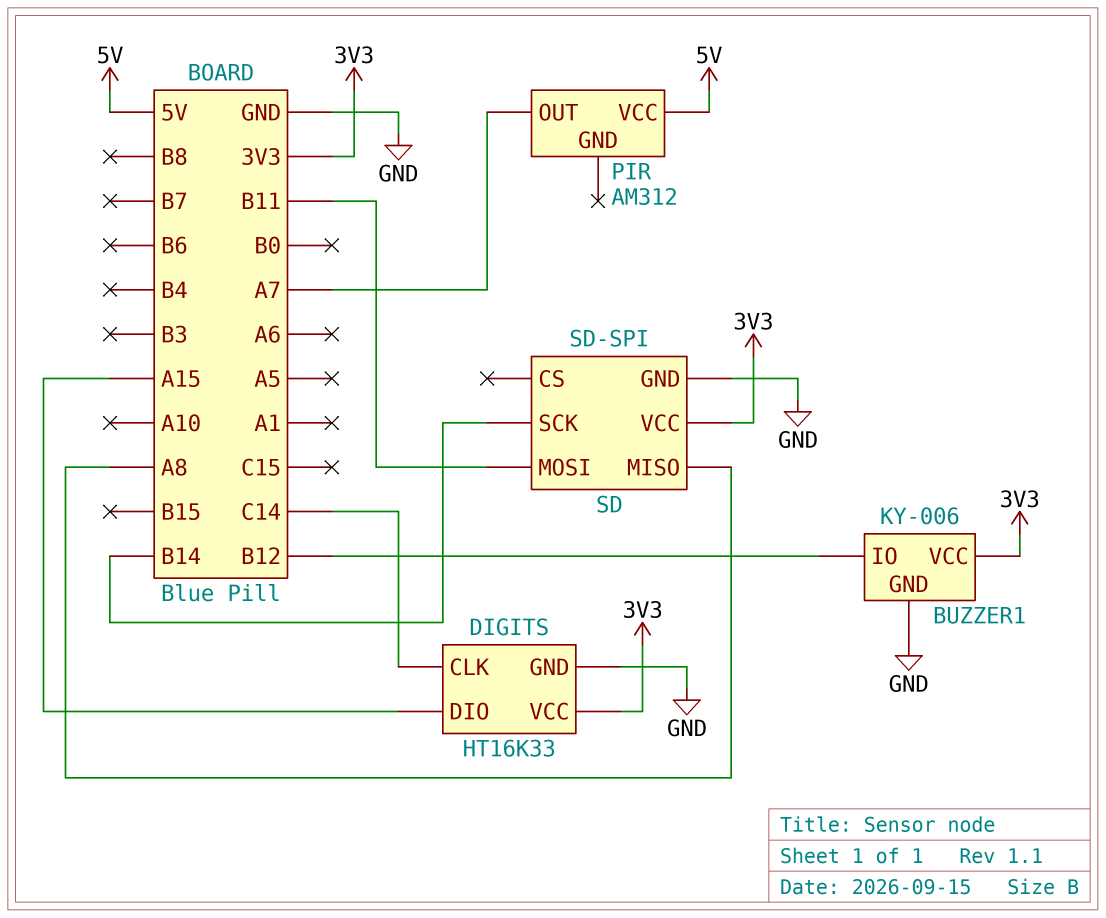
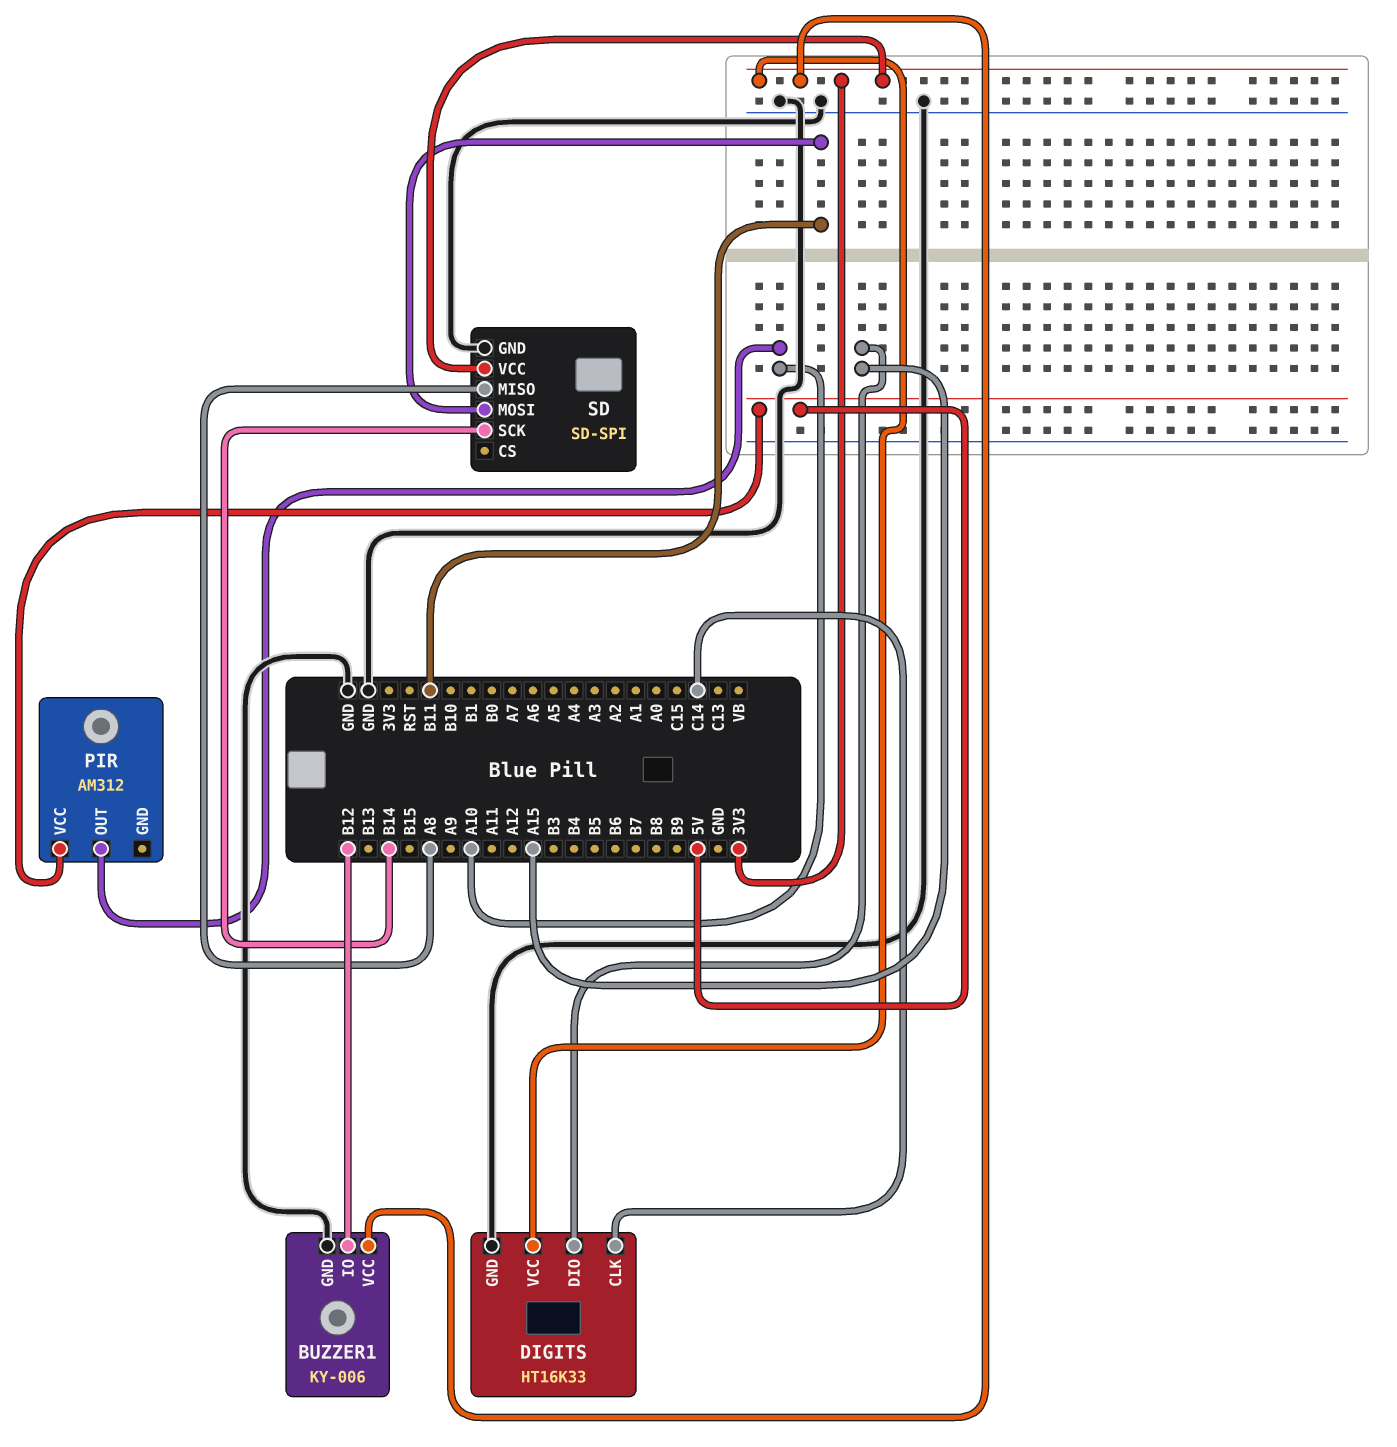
PIR pin OUT: A7 -> A10

